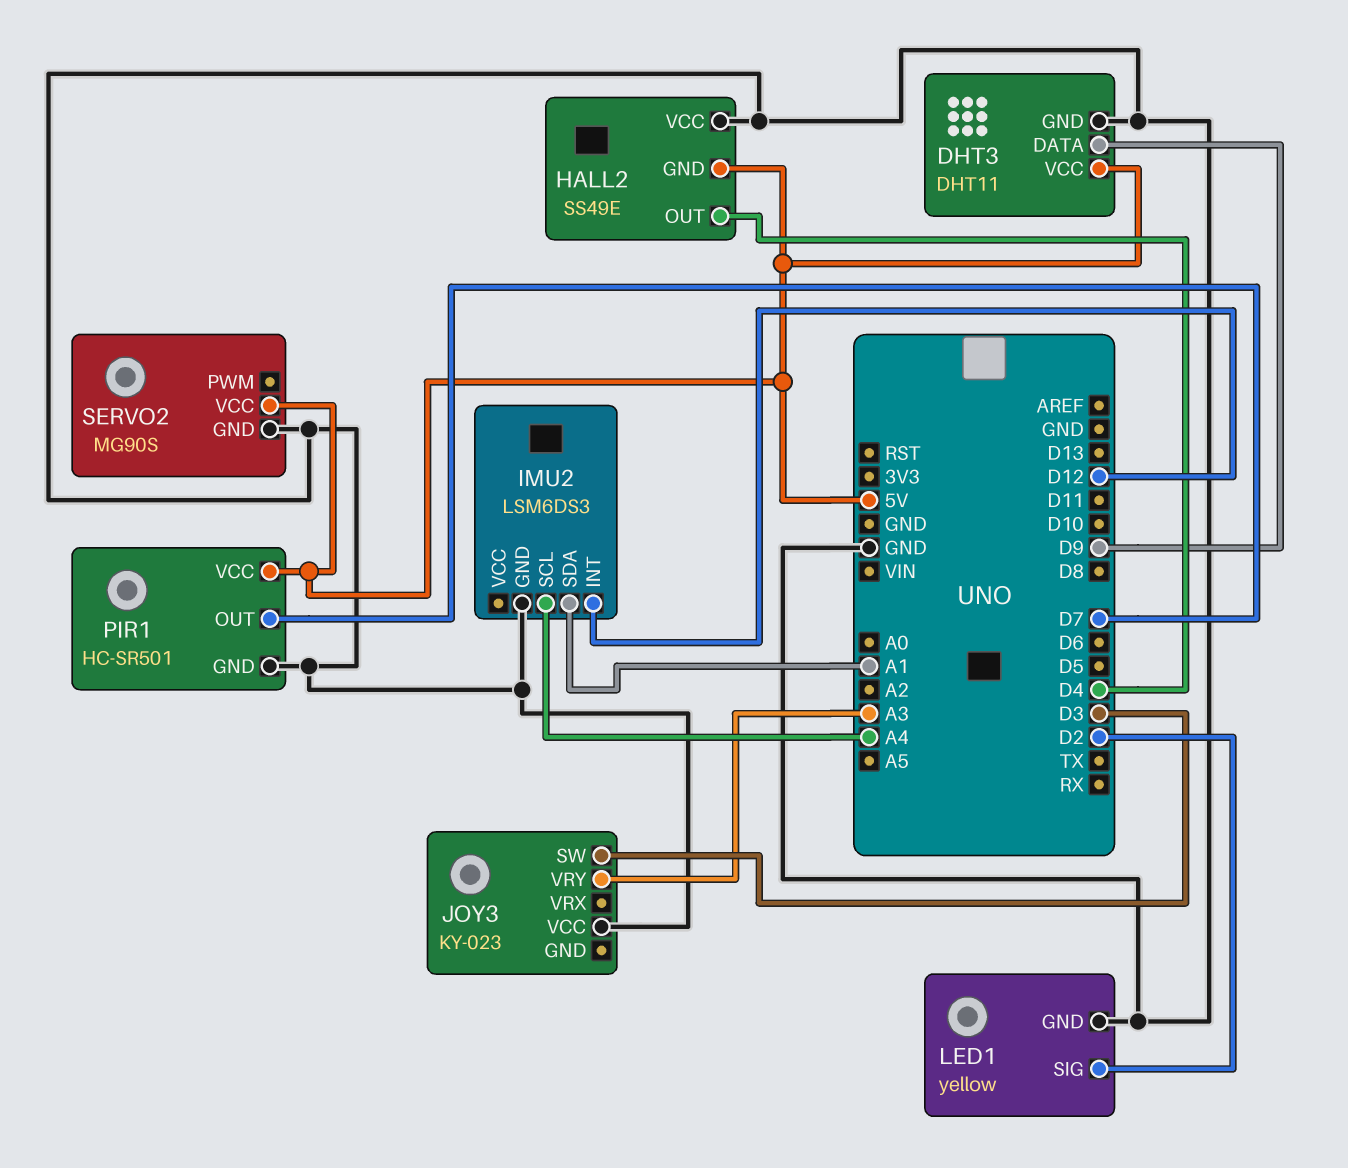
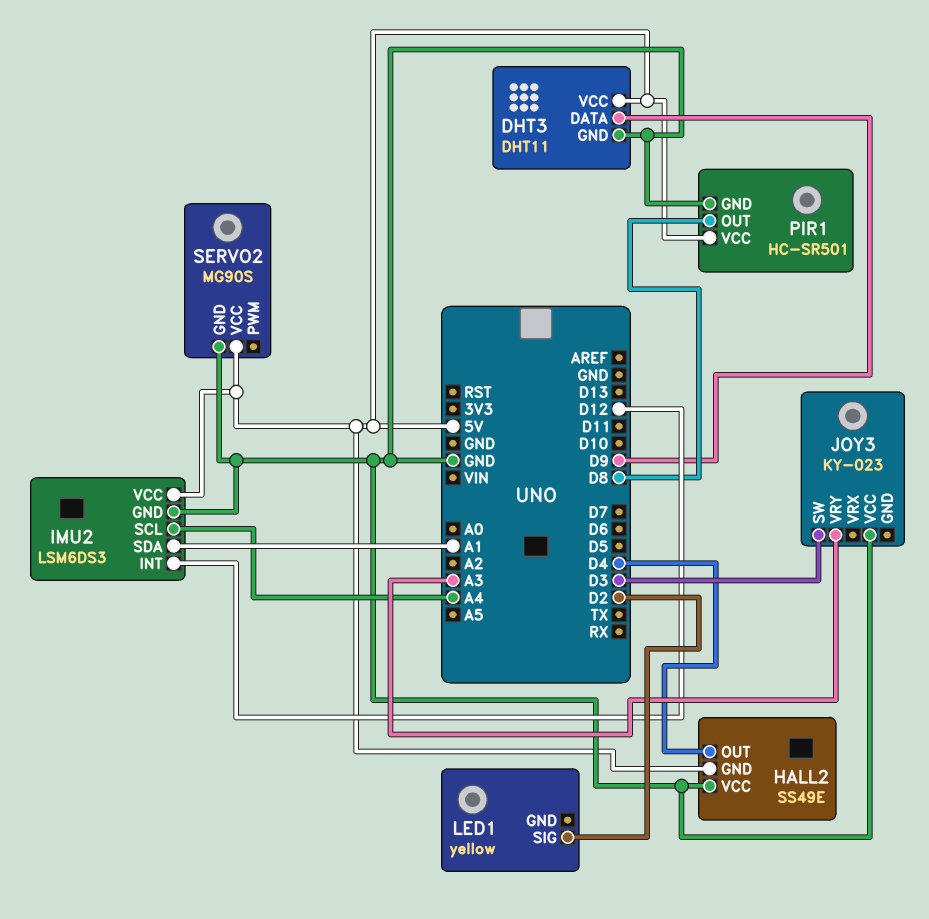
IMU2 pin VCC: none -> 5V
LED1 pin GND: GND -> none
PIR1 pin OUT: D7 -> D8

